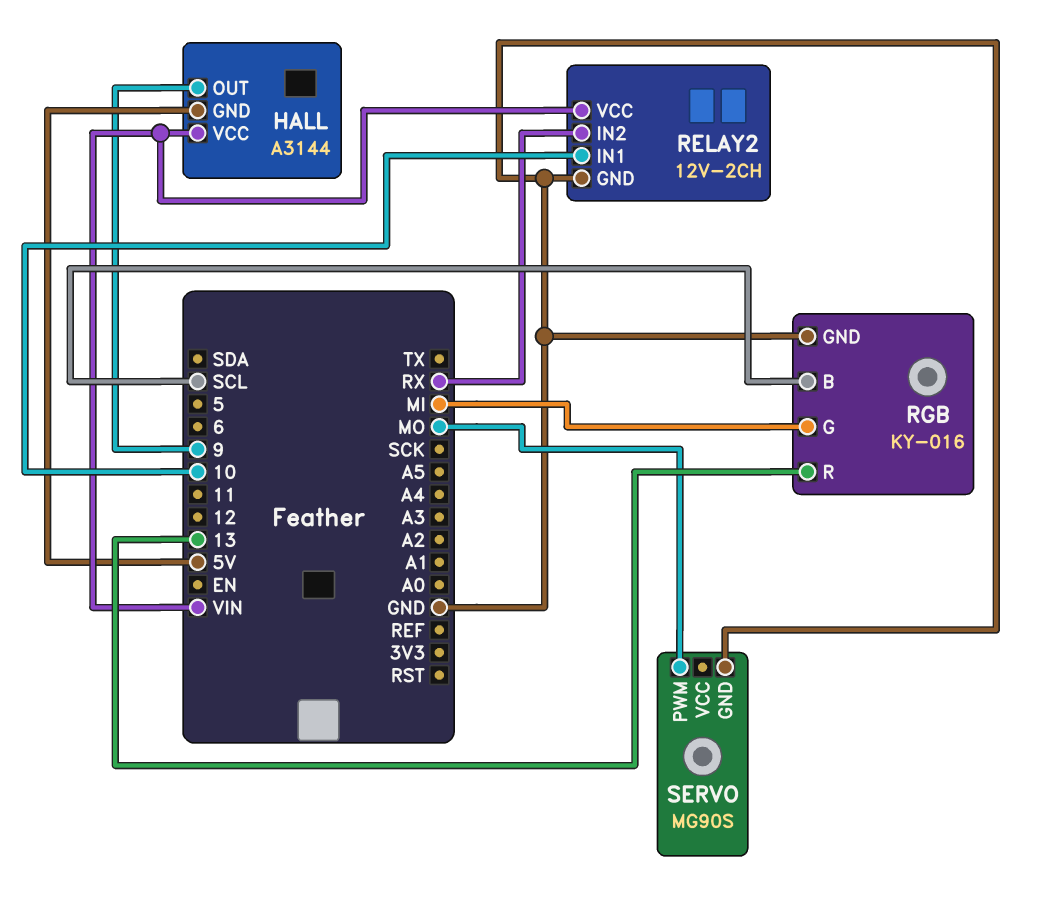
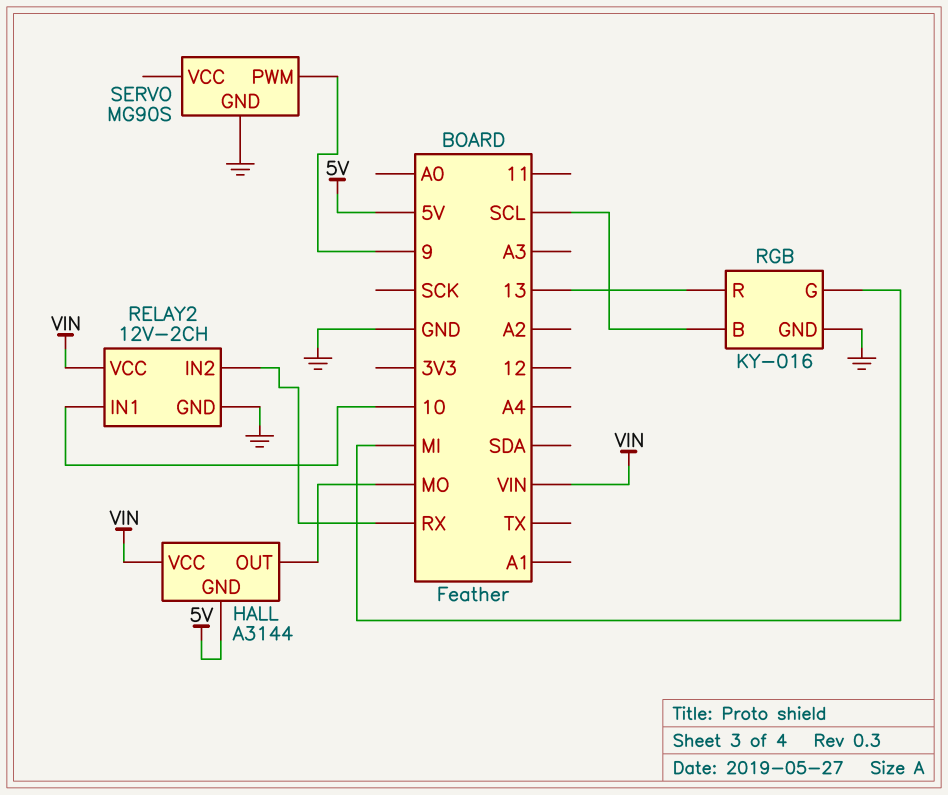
HALL pin OUT: 9 -> MO
SERVO pin PWM: MO -> 9

